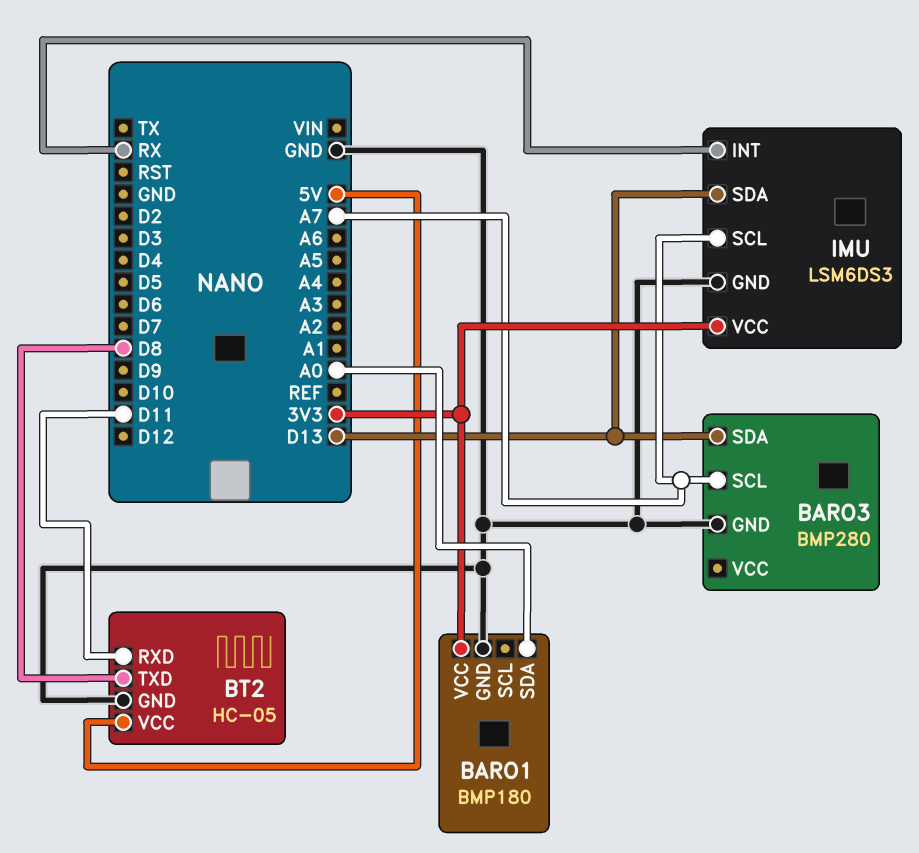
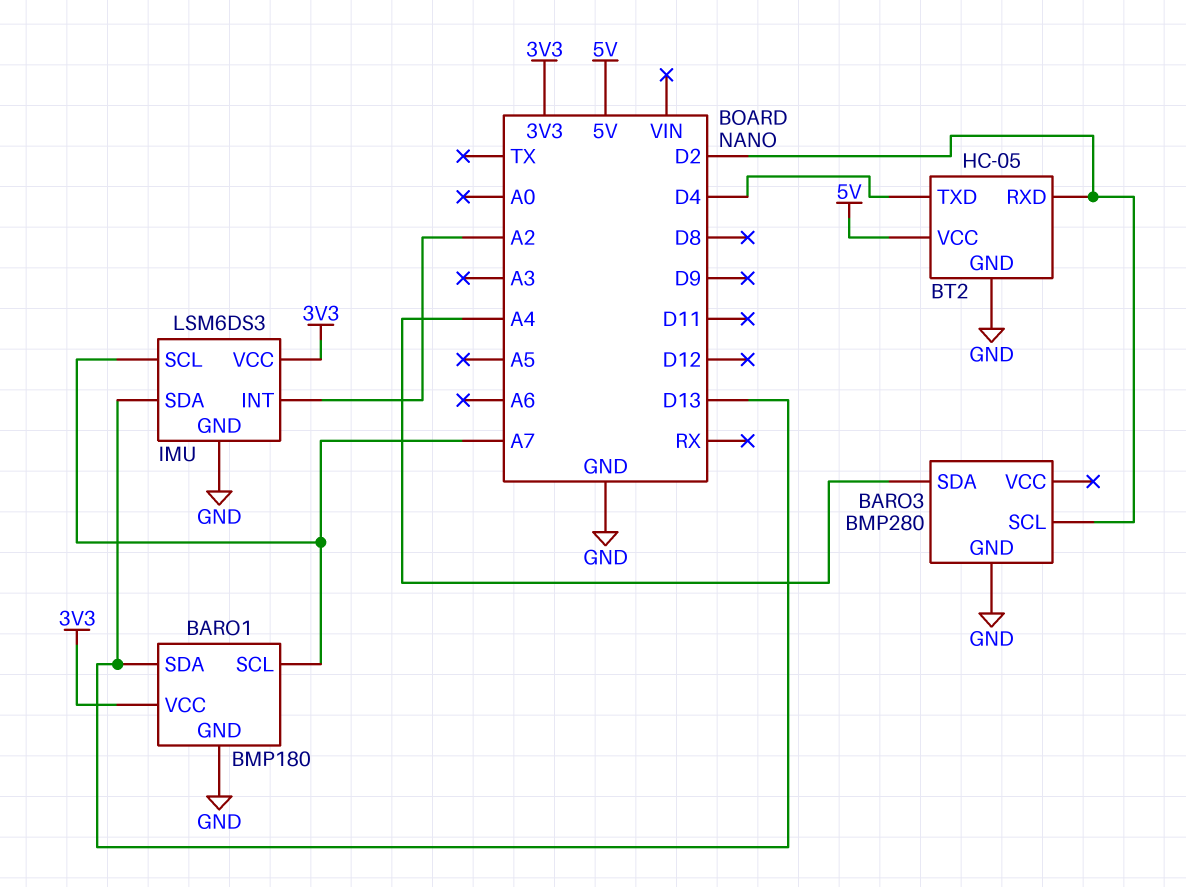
BARO1 pin SCL: none -> A7
BARO1 pin SDA: A0 -> D13
BARO3 pin SCL: A7 -> D2
BARO3 pin SDA: D13 -> A4
BT2 pin RXD: D11 -> D2
BT2 pin TXD: D8 -> D4
IMU pin INT: RX -> A2

